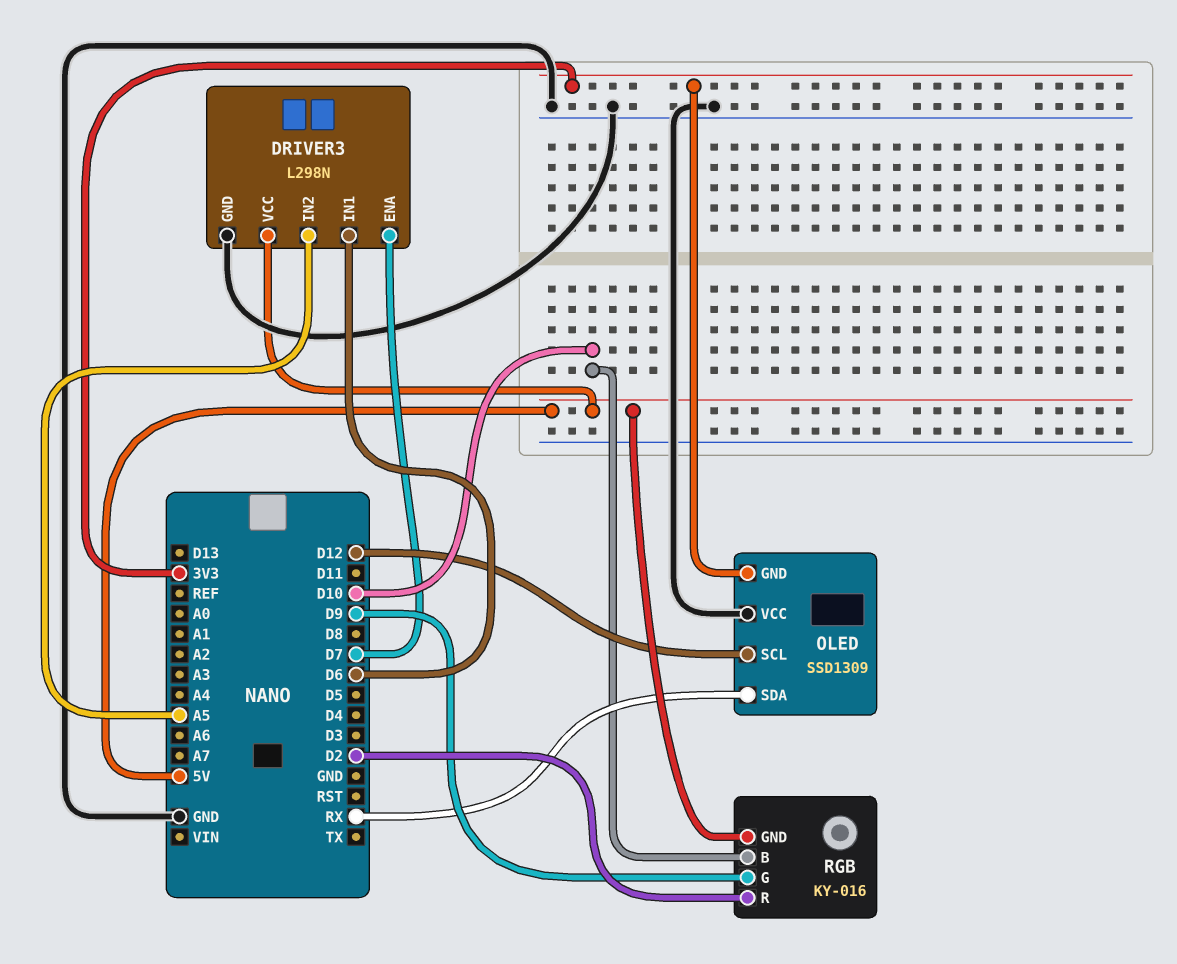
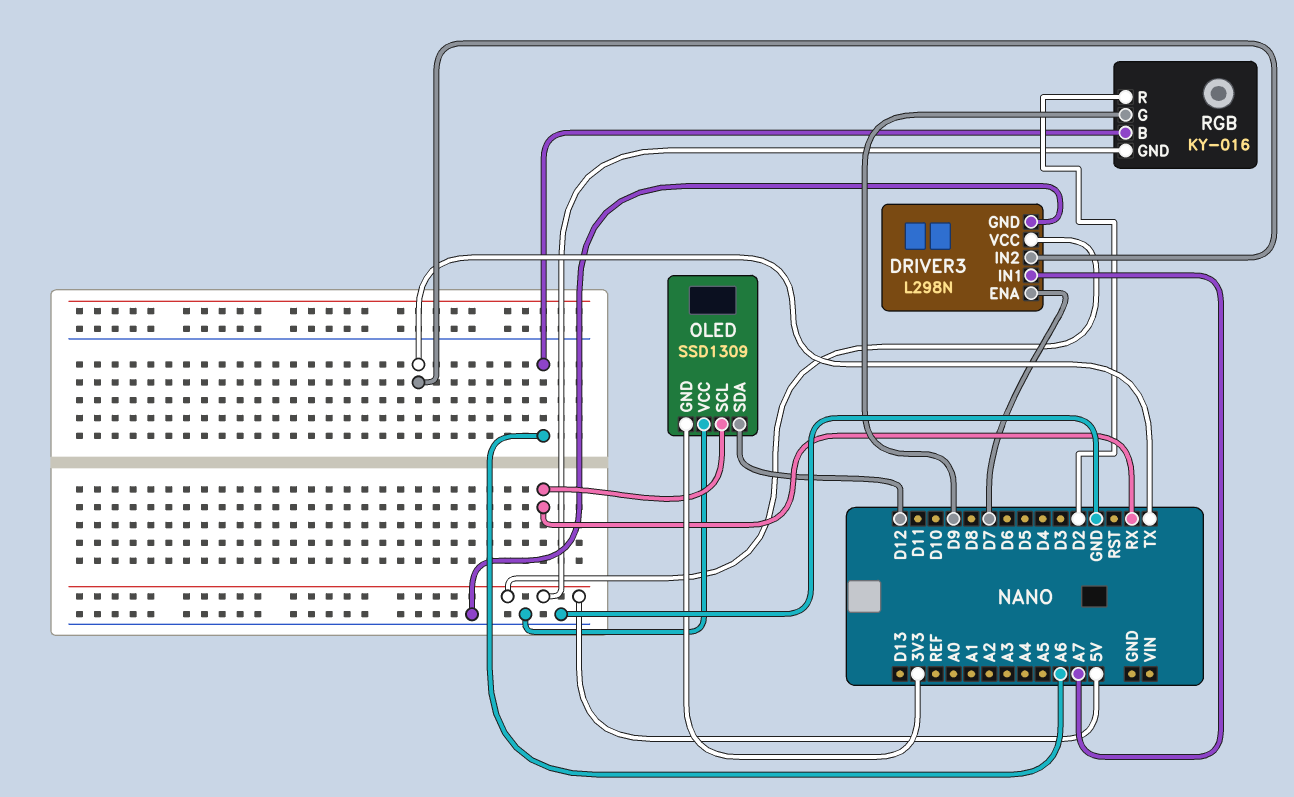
DRIVER3 pin IN1: D6 -> A7
DRIVER3 pin IN2: A5 -> TX
OLED pin SCL: D12 -> RX
OLED pin SDA: RX -> D12
RGB pin B: D10 -> A6

